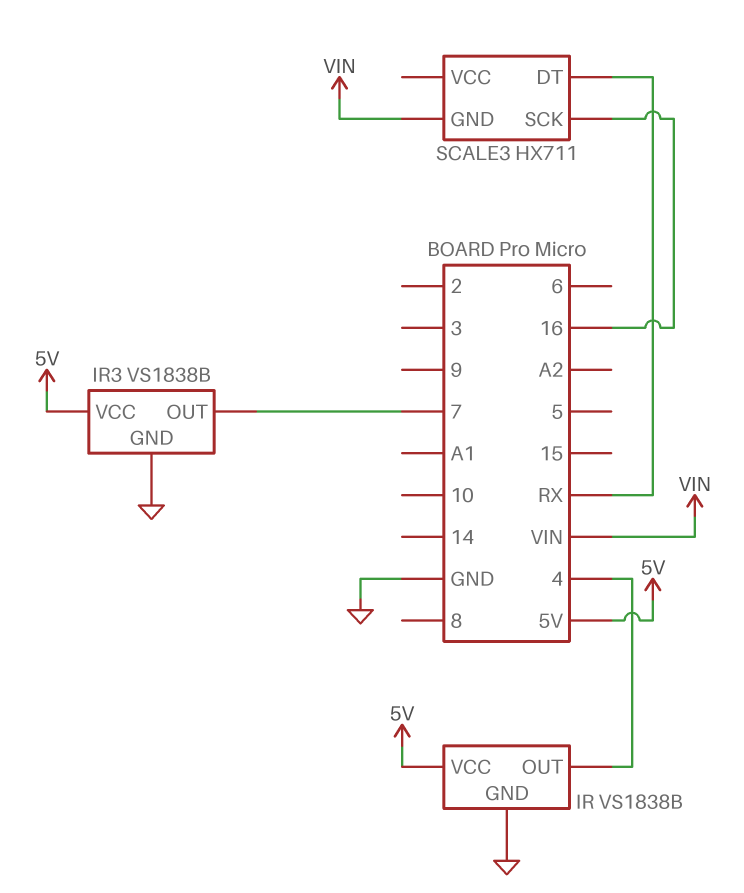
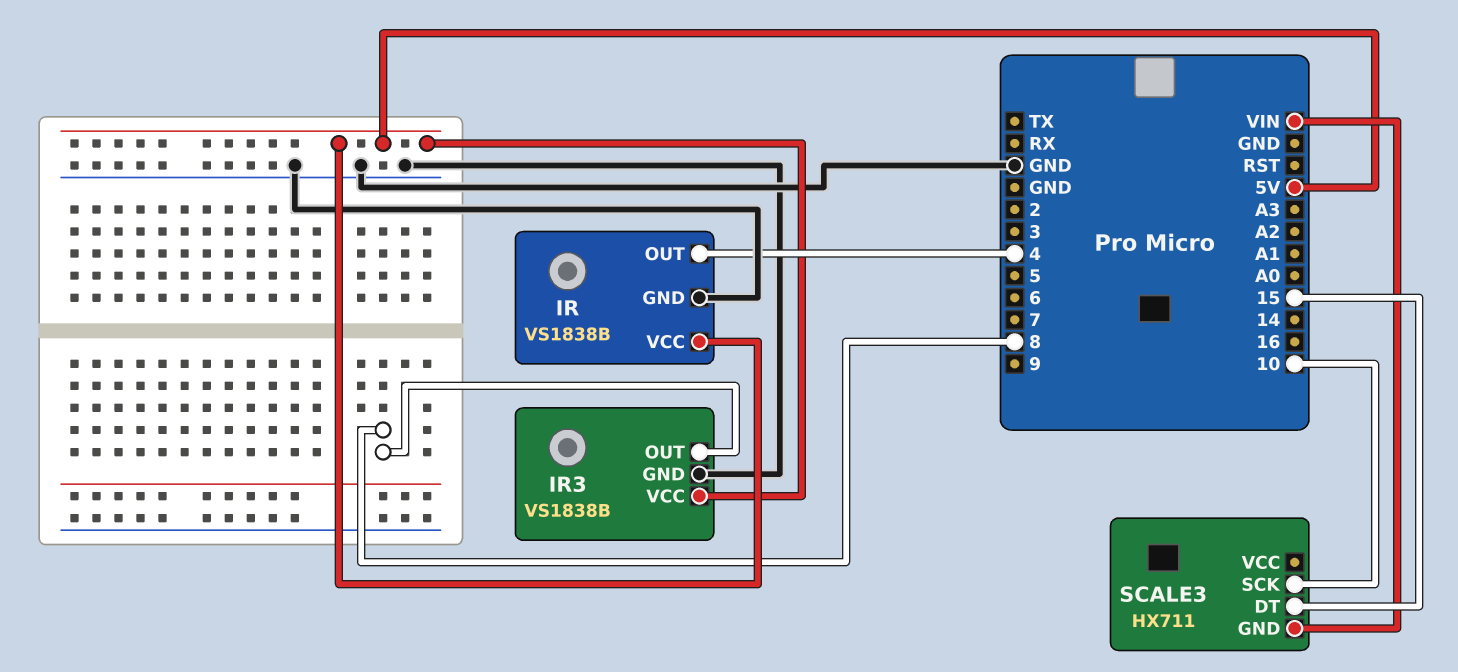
IR3 pin OUT: 7 -> 8
SCALE3 pin DT: RX -> 15
SCALE3 pin SCK: 16 -> 10

